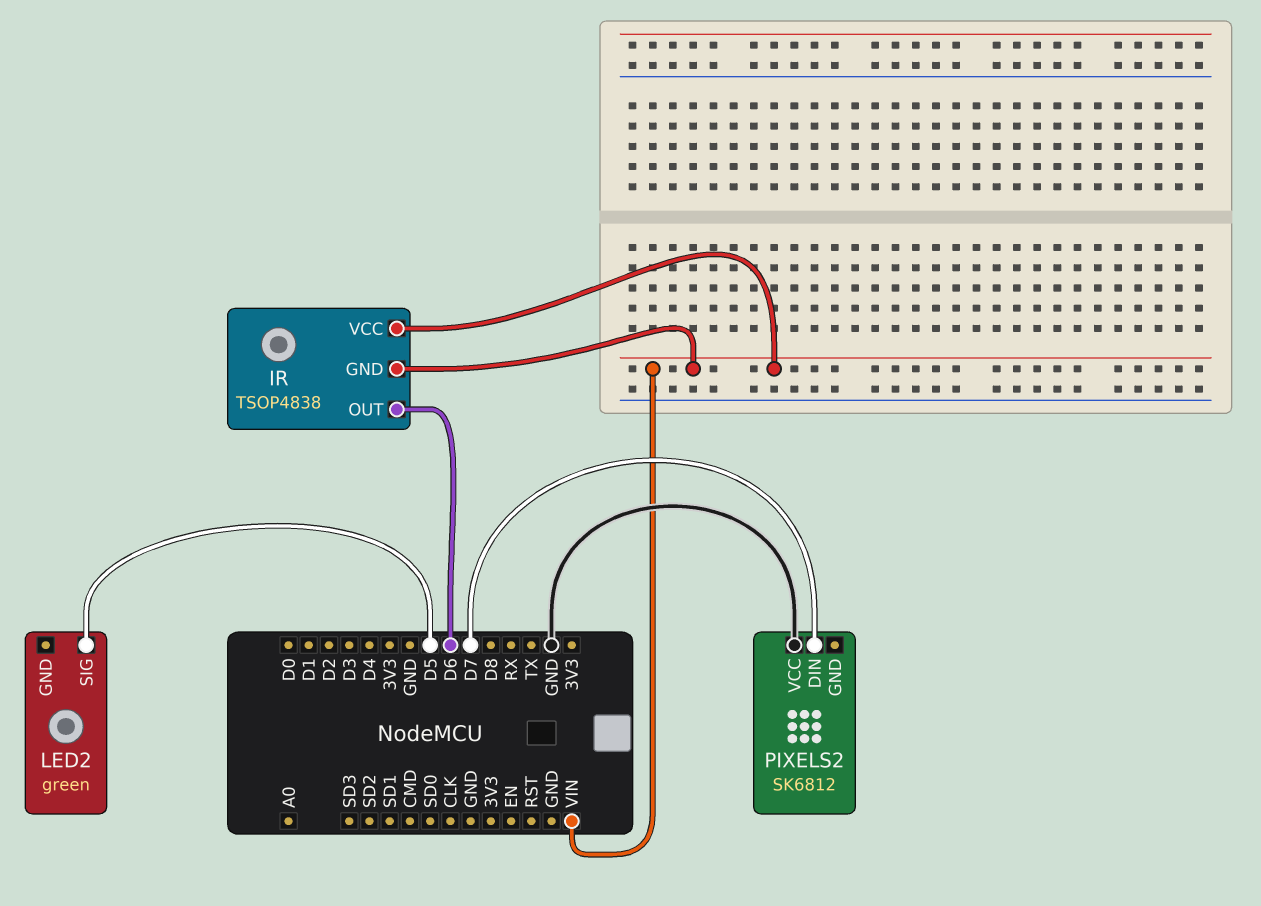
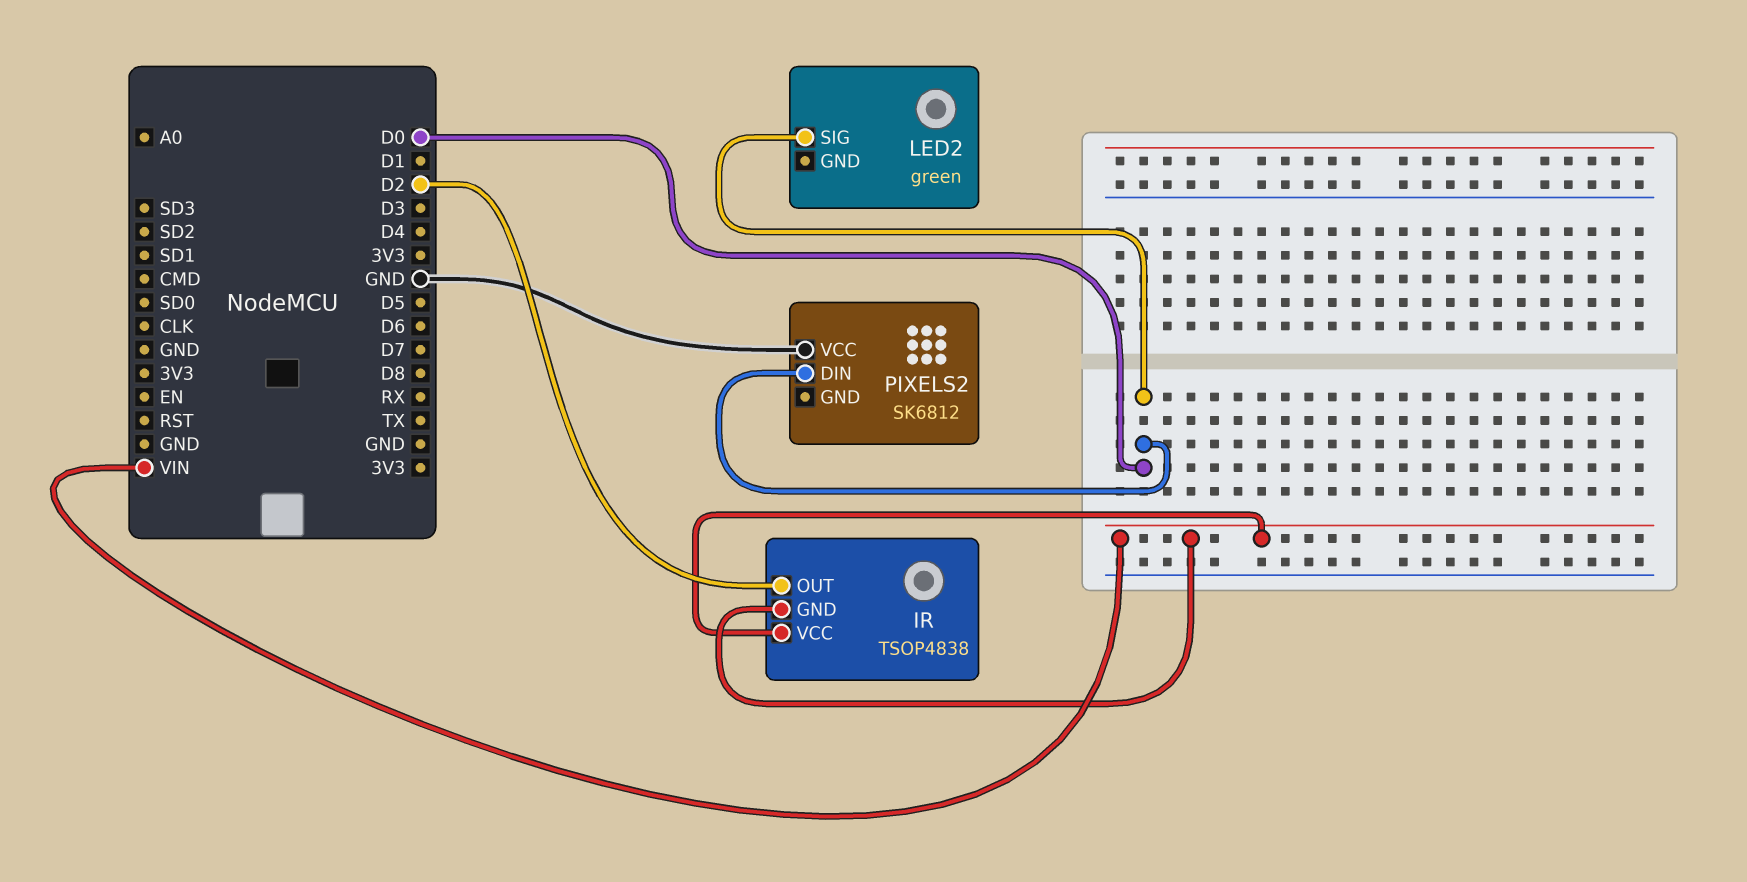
IR pin OUT: D6 -> D2
LED2 pin SIG: D5 -> D0
PIXELS2 pin DIN: D7 -> D0

